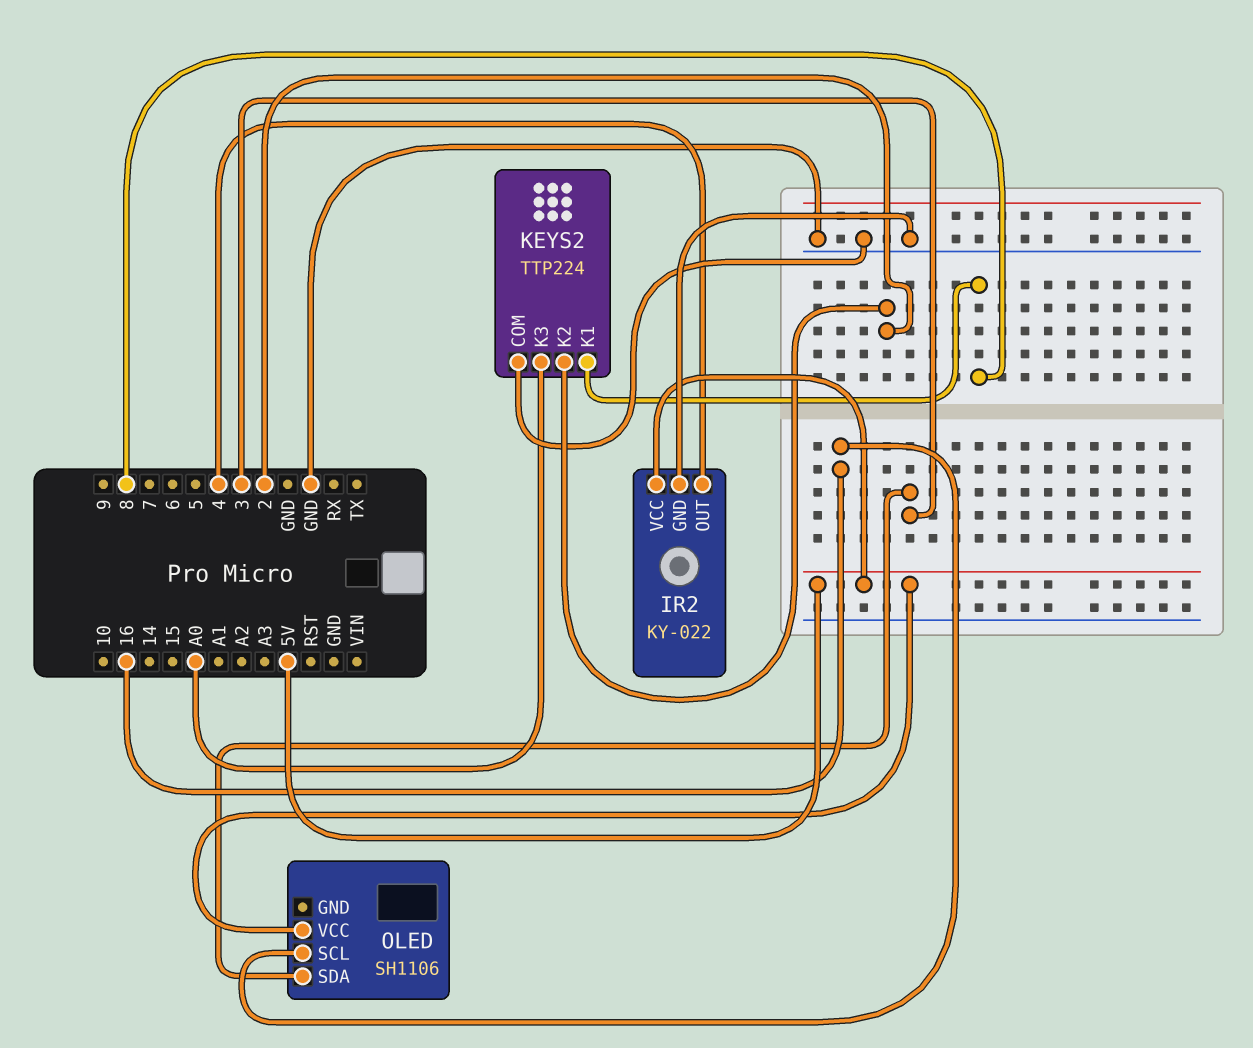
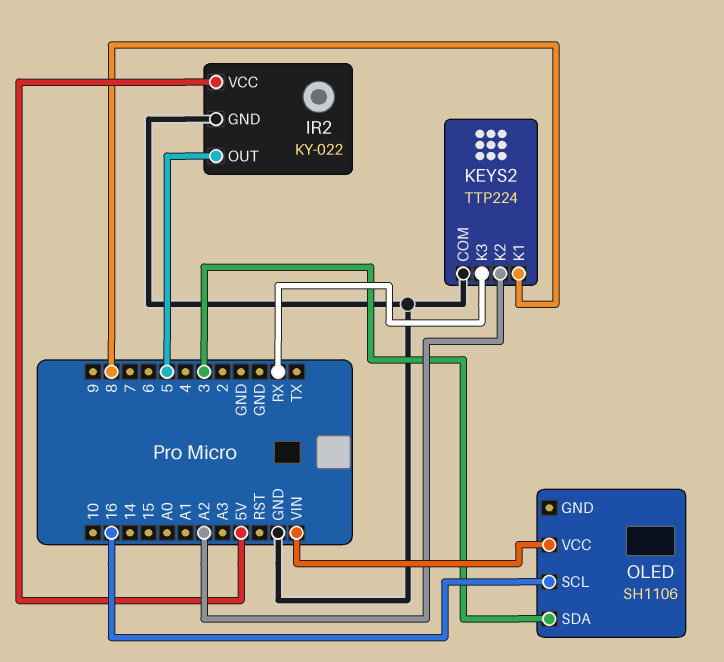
IR2 pin OUT: 4 -> 5
KEYS2 pin K2: 2 -> A2
KEYS2 pin K3: A0 -> RX
OLED pin VCC: 5V -> VIN

